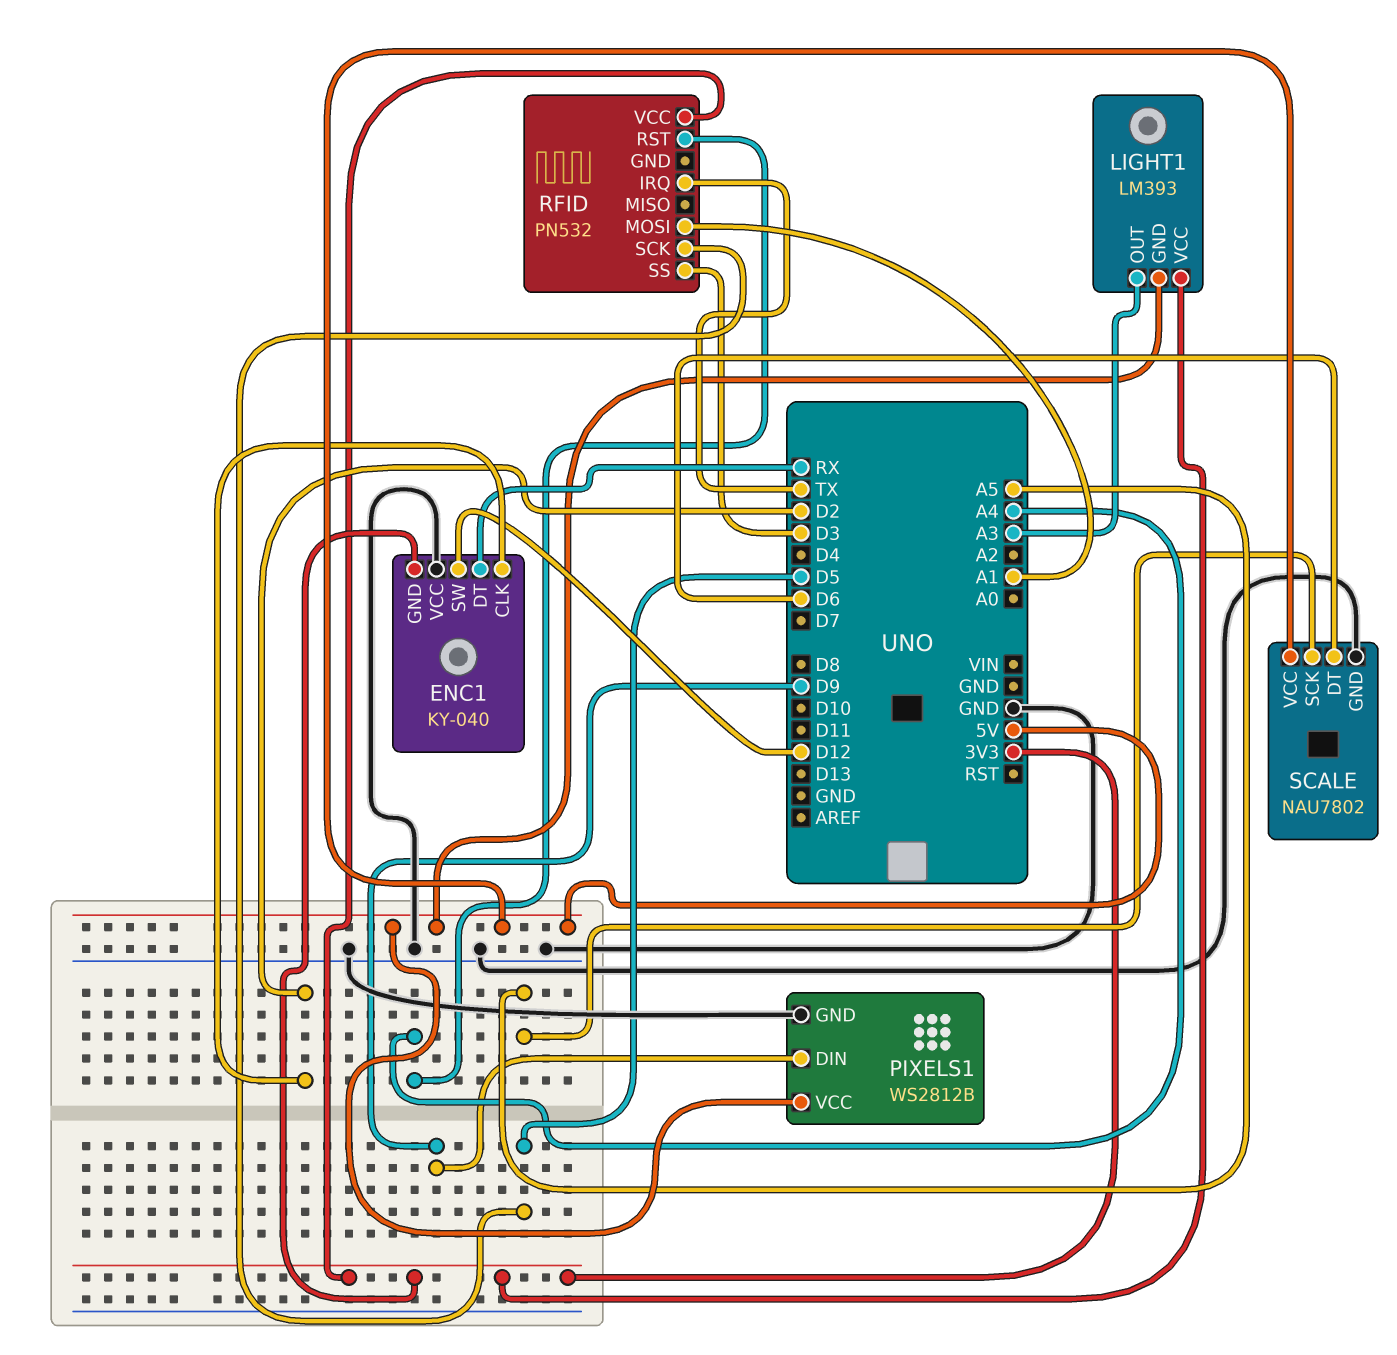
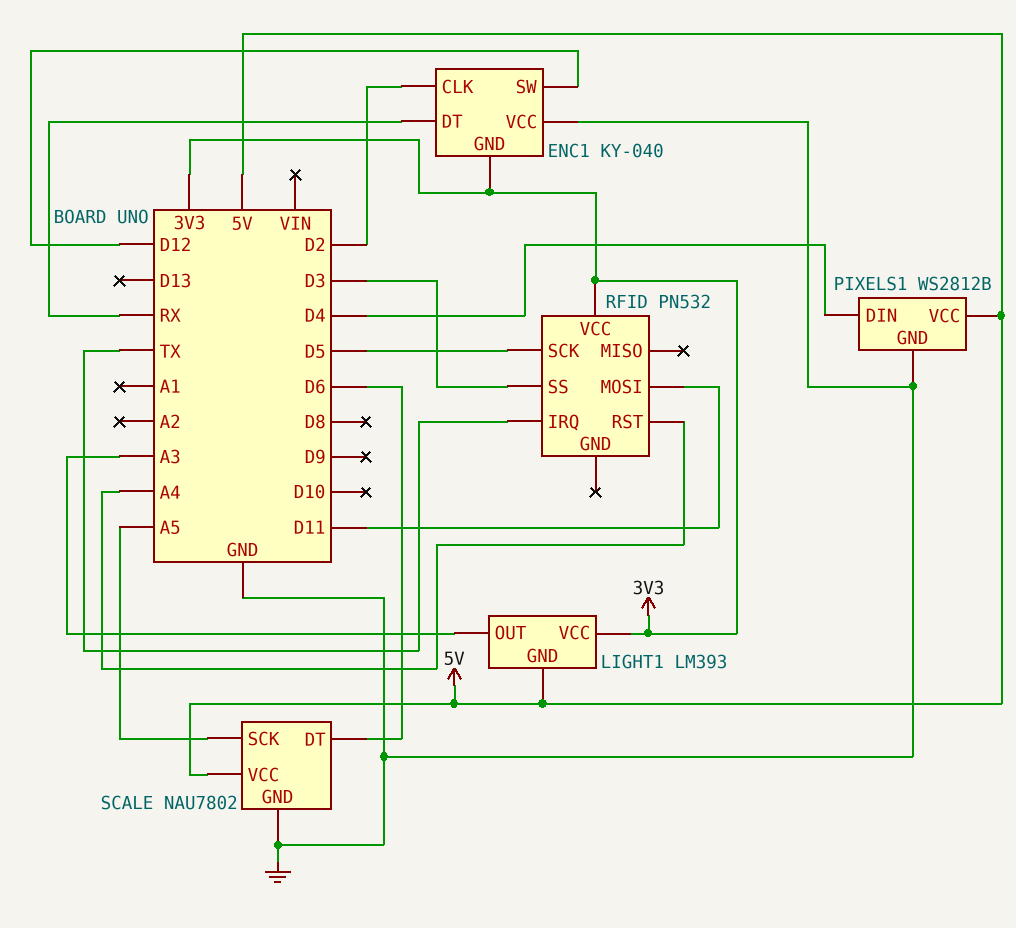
PIXELS1 pin DIN: D9 -> D4
RFID pin MOSI: A1 -> D11

